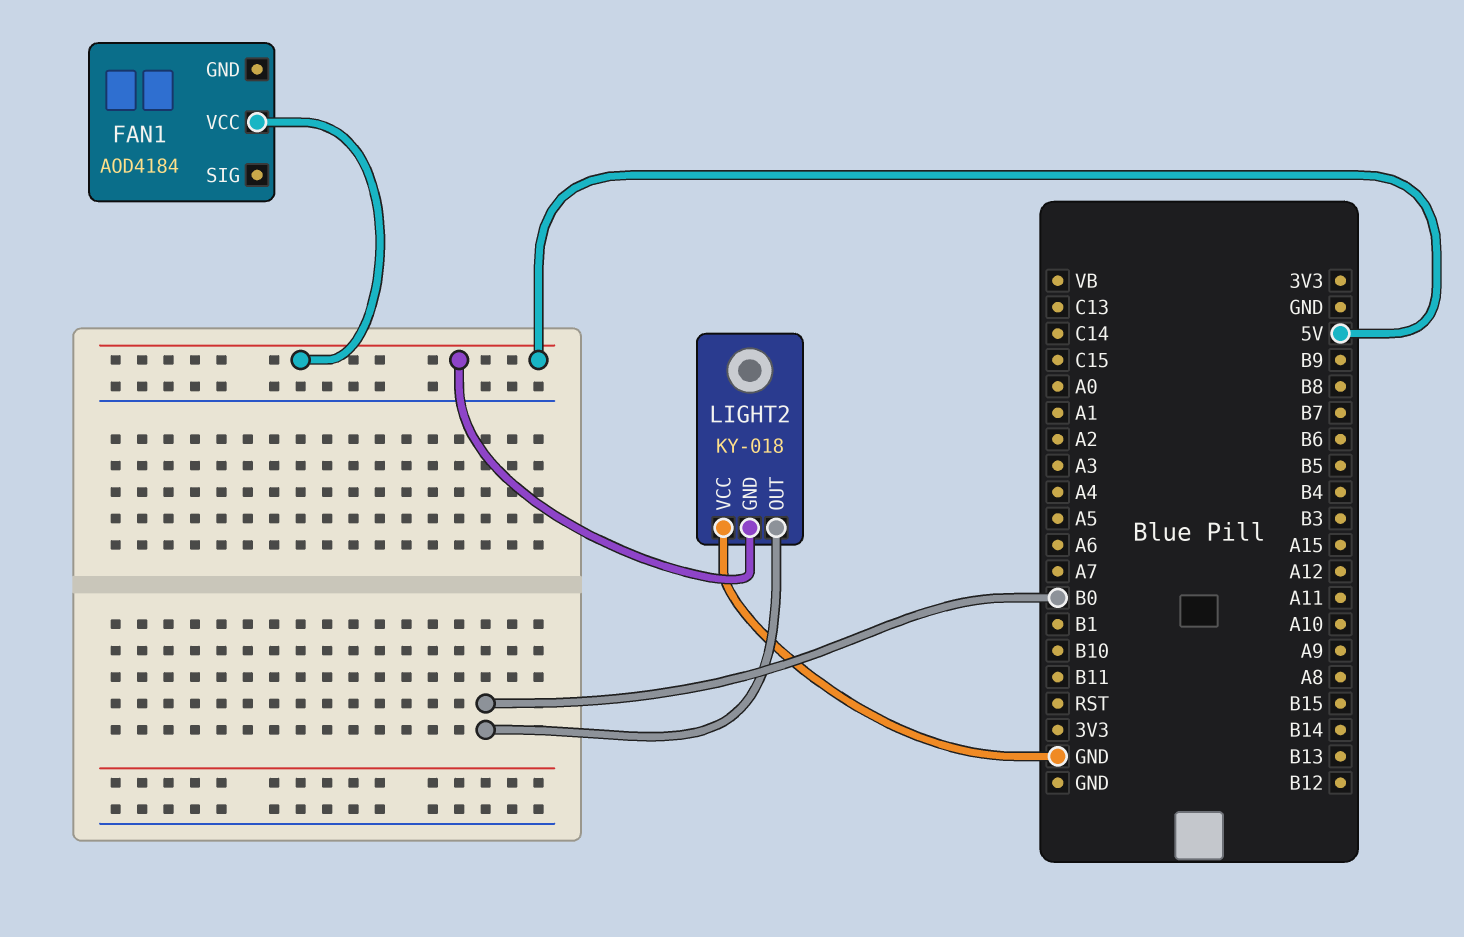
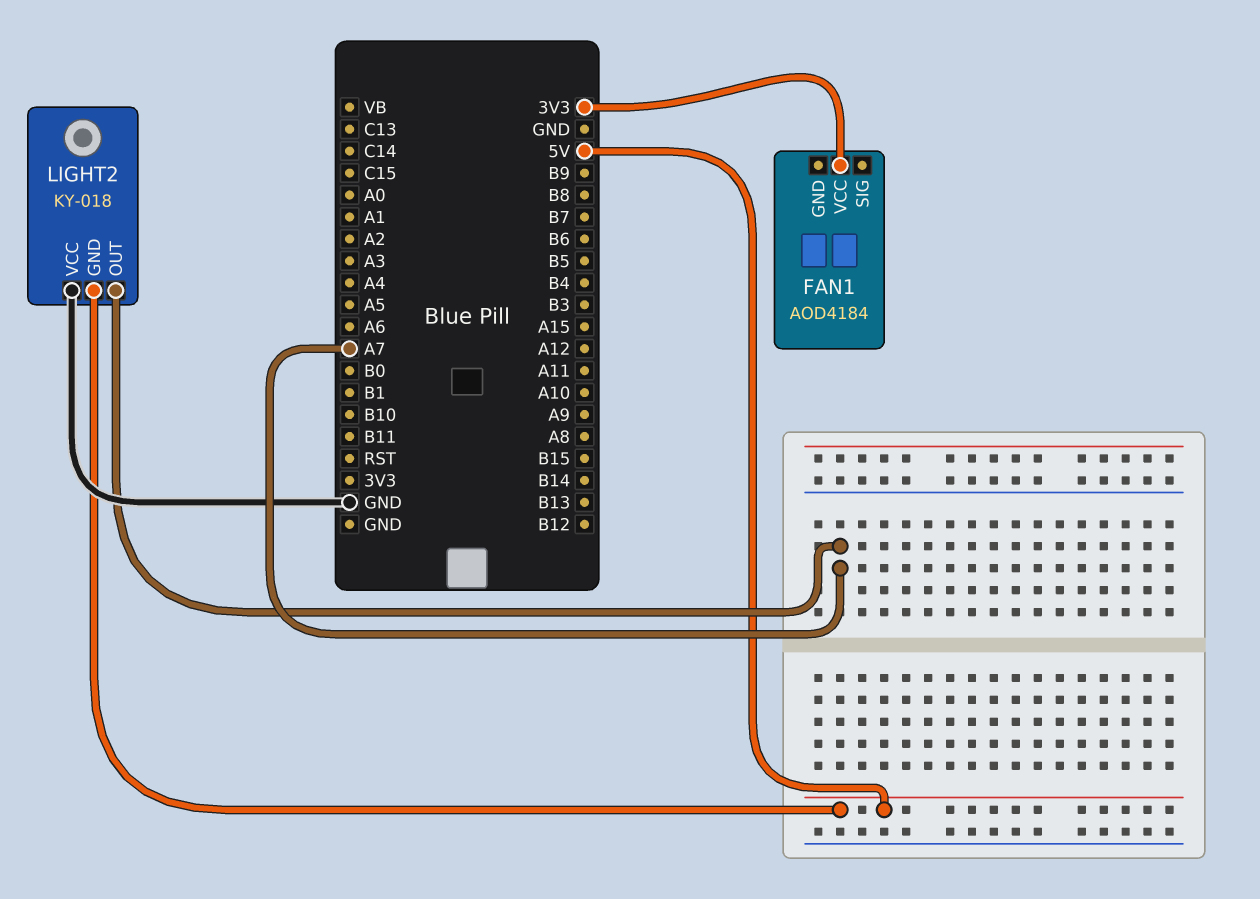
FAN1 pin VCC: 5V -> 3V3
LIGHT2 pin OUT: B0 -> A7

